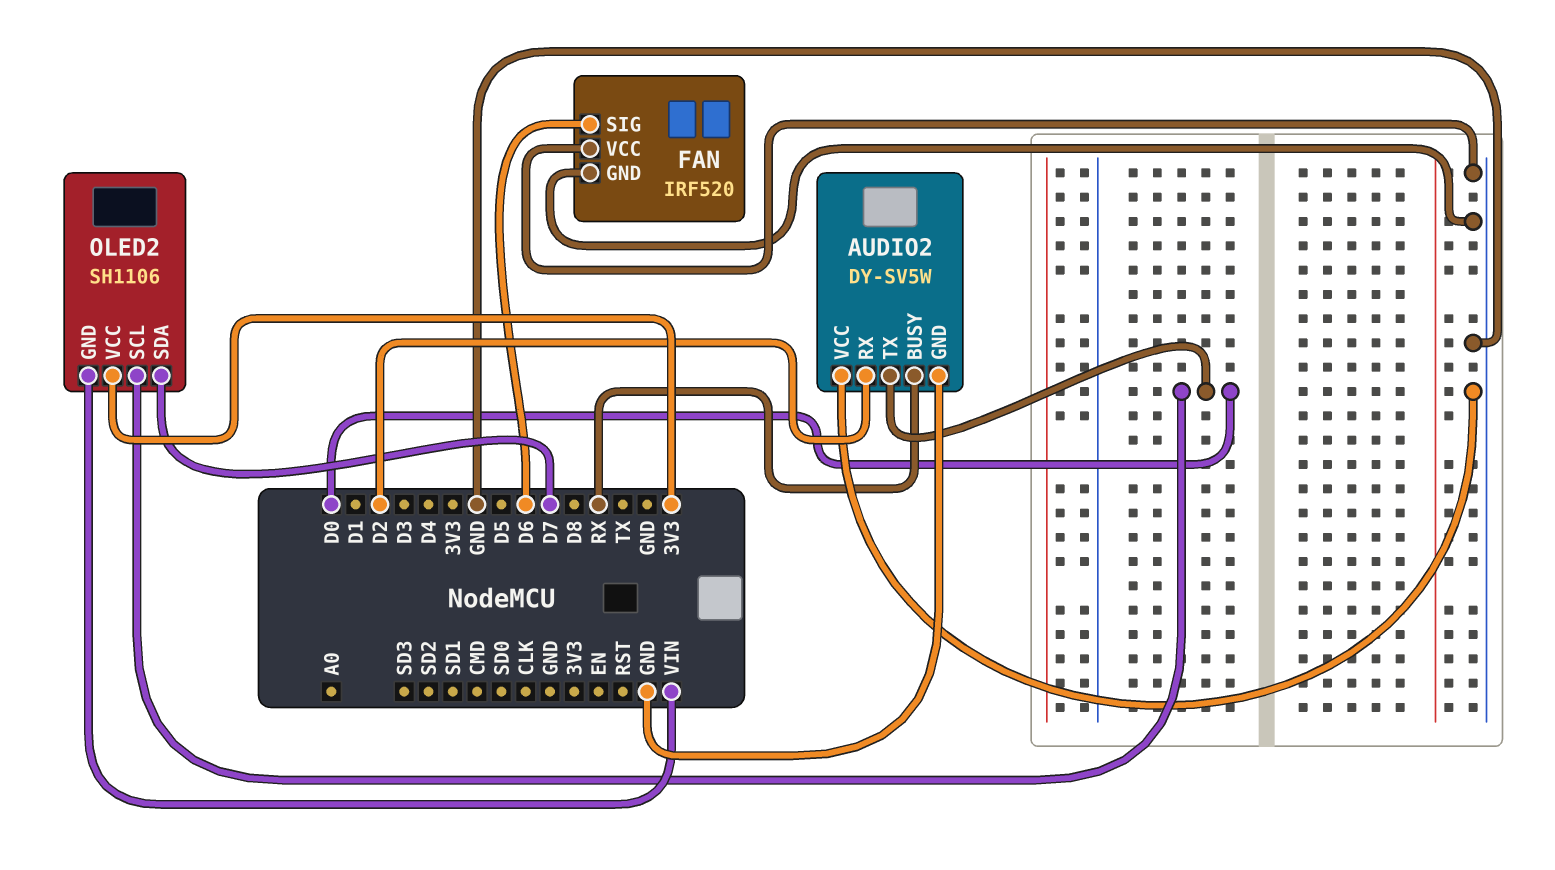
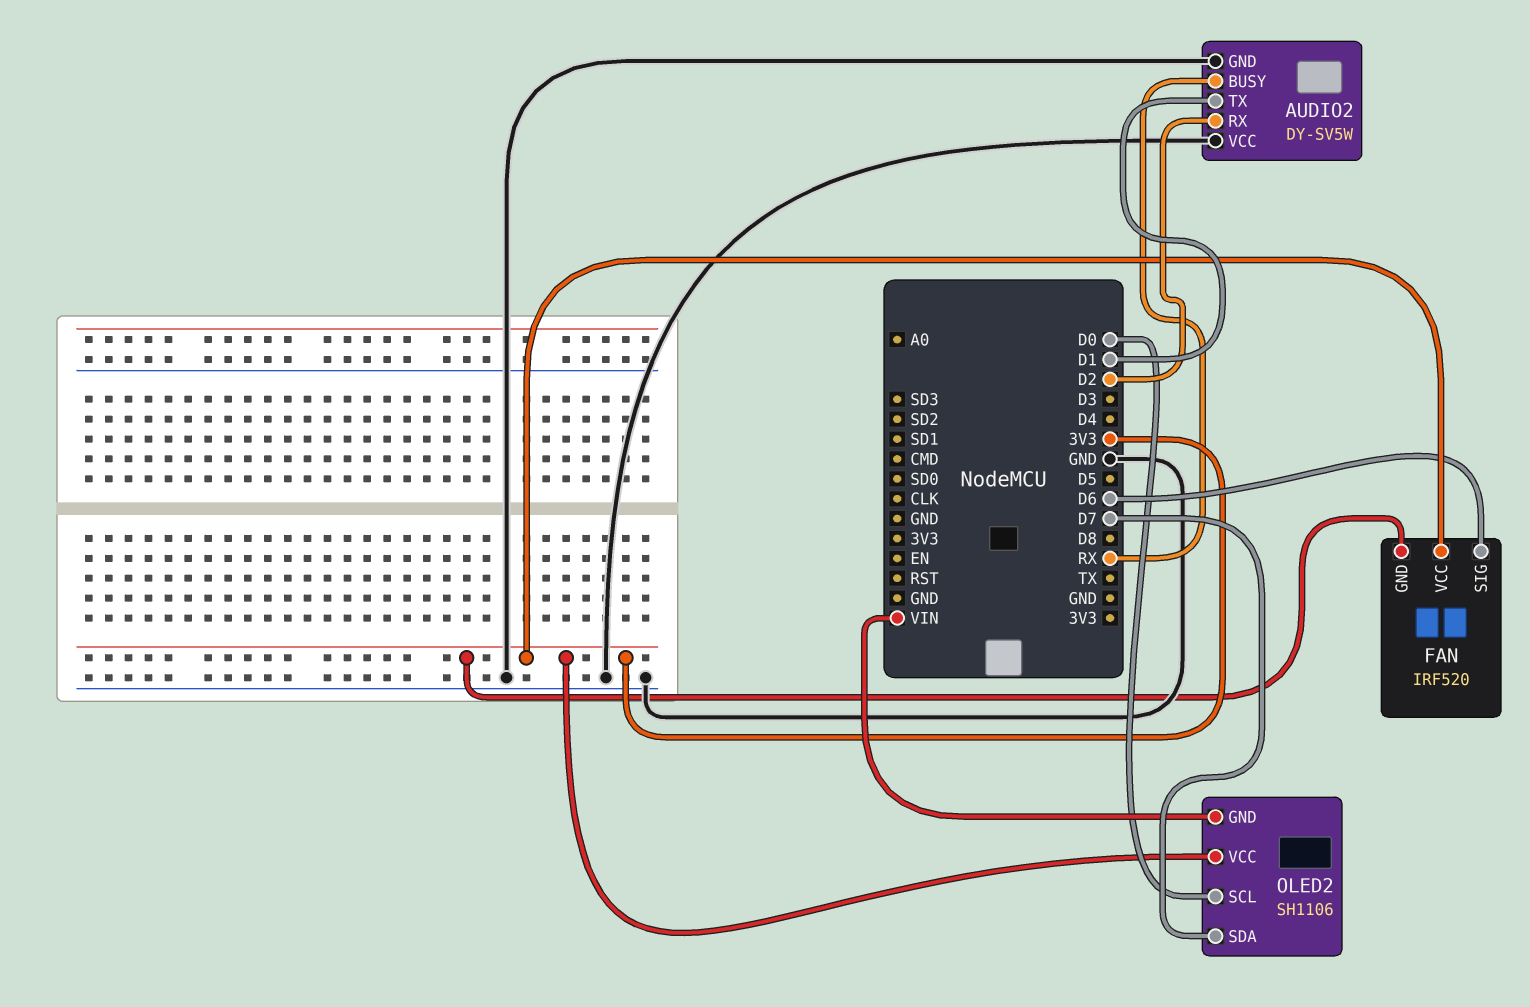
AUDIO2 pin TX: D0 -> D1
FAN pin GND: GND -> 3V3
FAN pin VCC: GND -> 3V3

